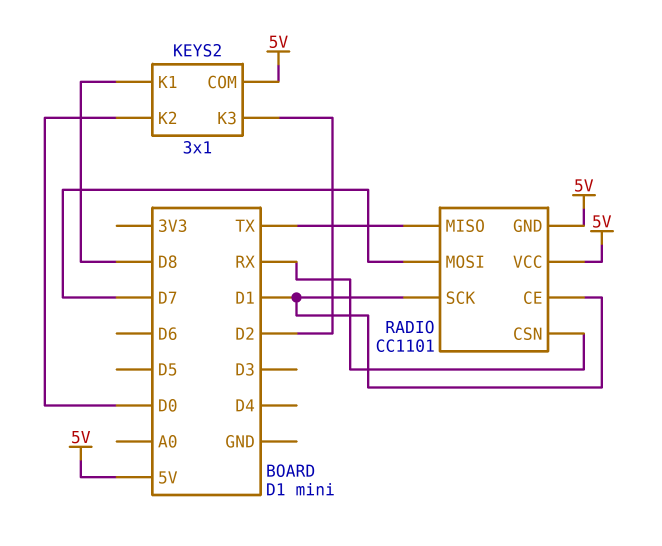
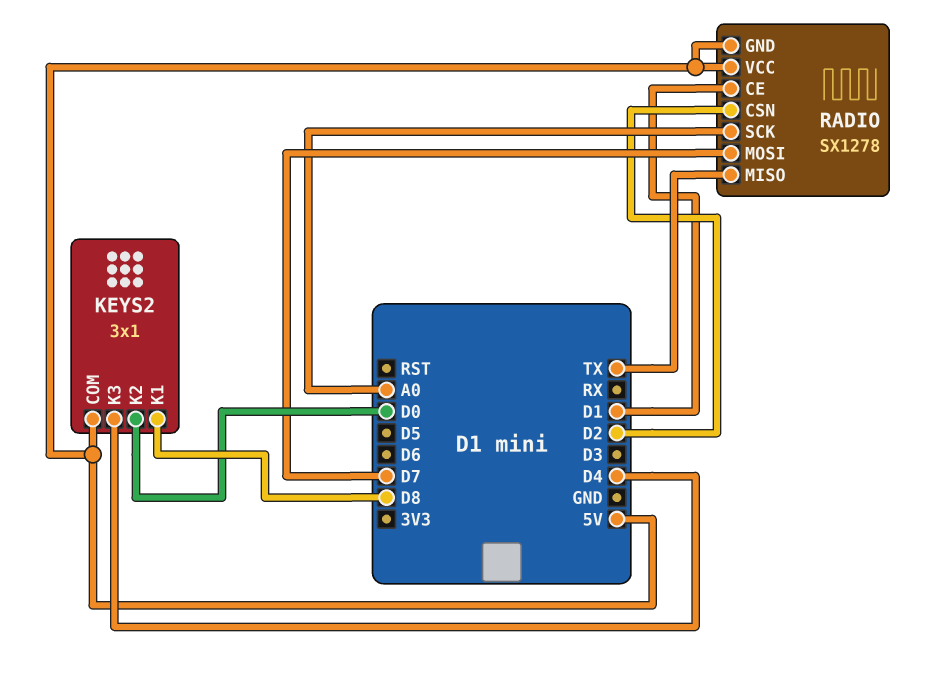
KEYS2 pin K3: D2 -> D4
RADIO: CC1101 -> SX1278
RADIO pin CSN: RX -> D2
RADIO pin SCK: D1 -> A0

